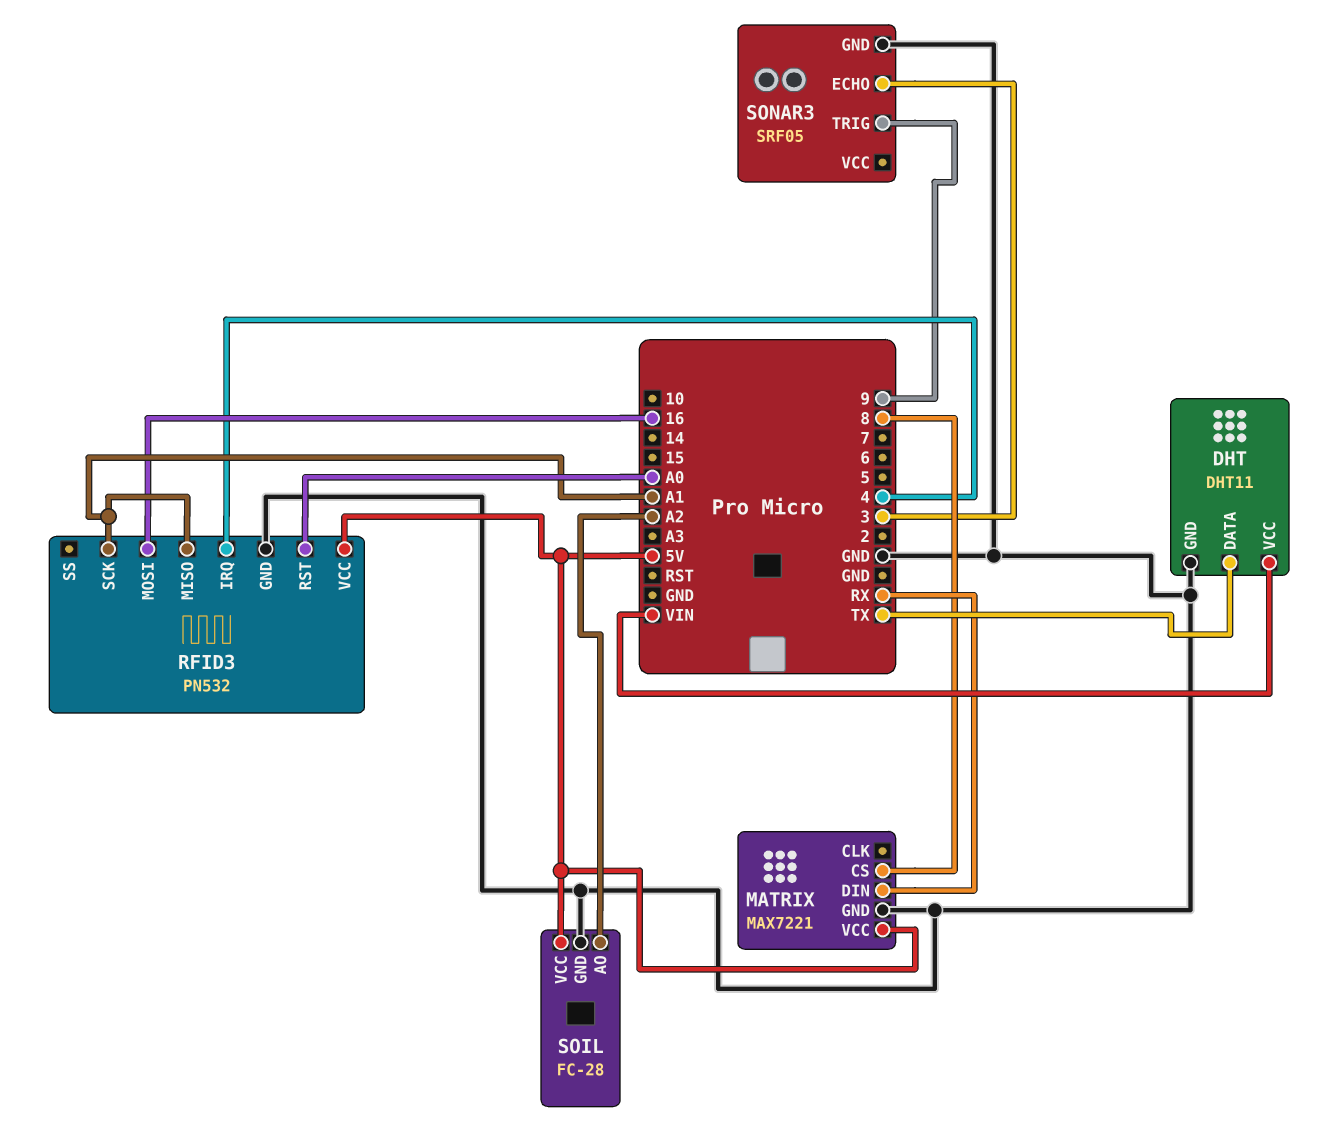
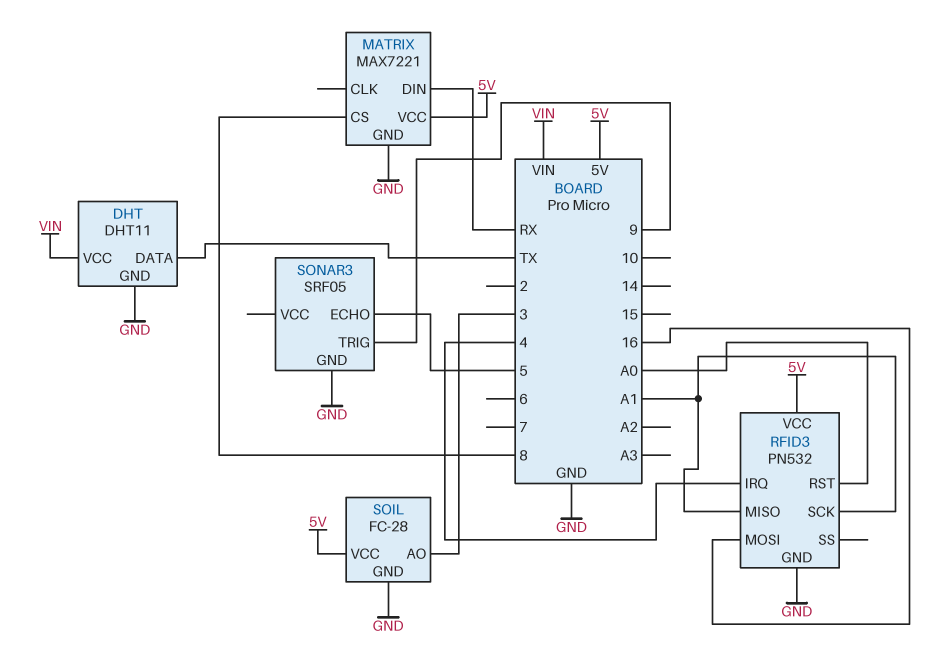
SOIL pin AO: A2 -> 3
SONAR3 pin ECHO: 3 -> 5

